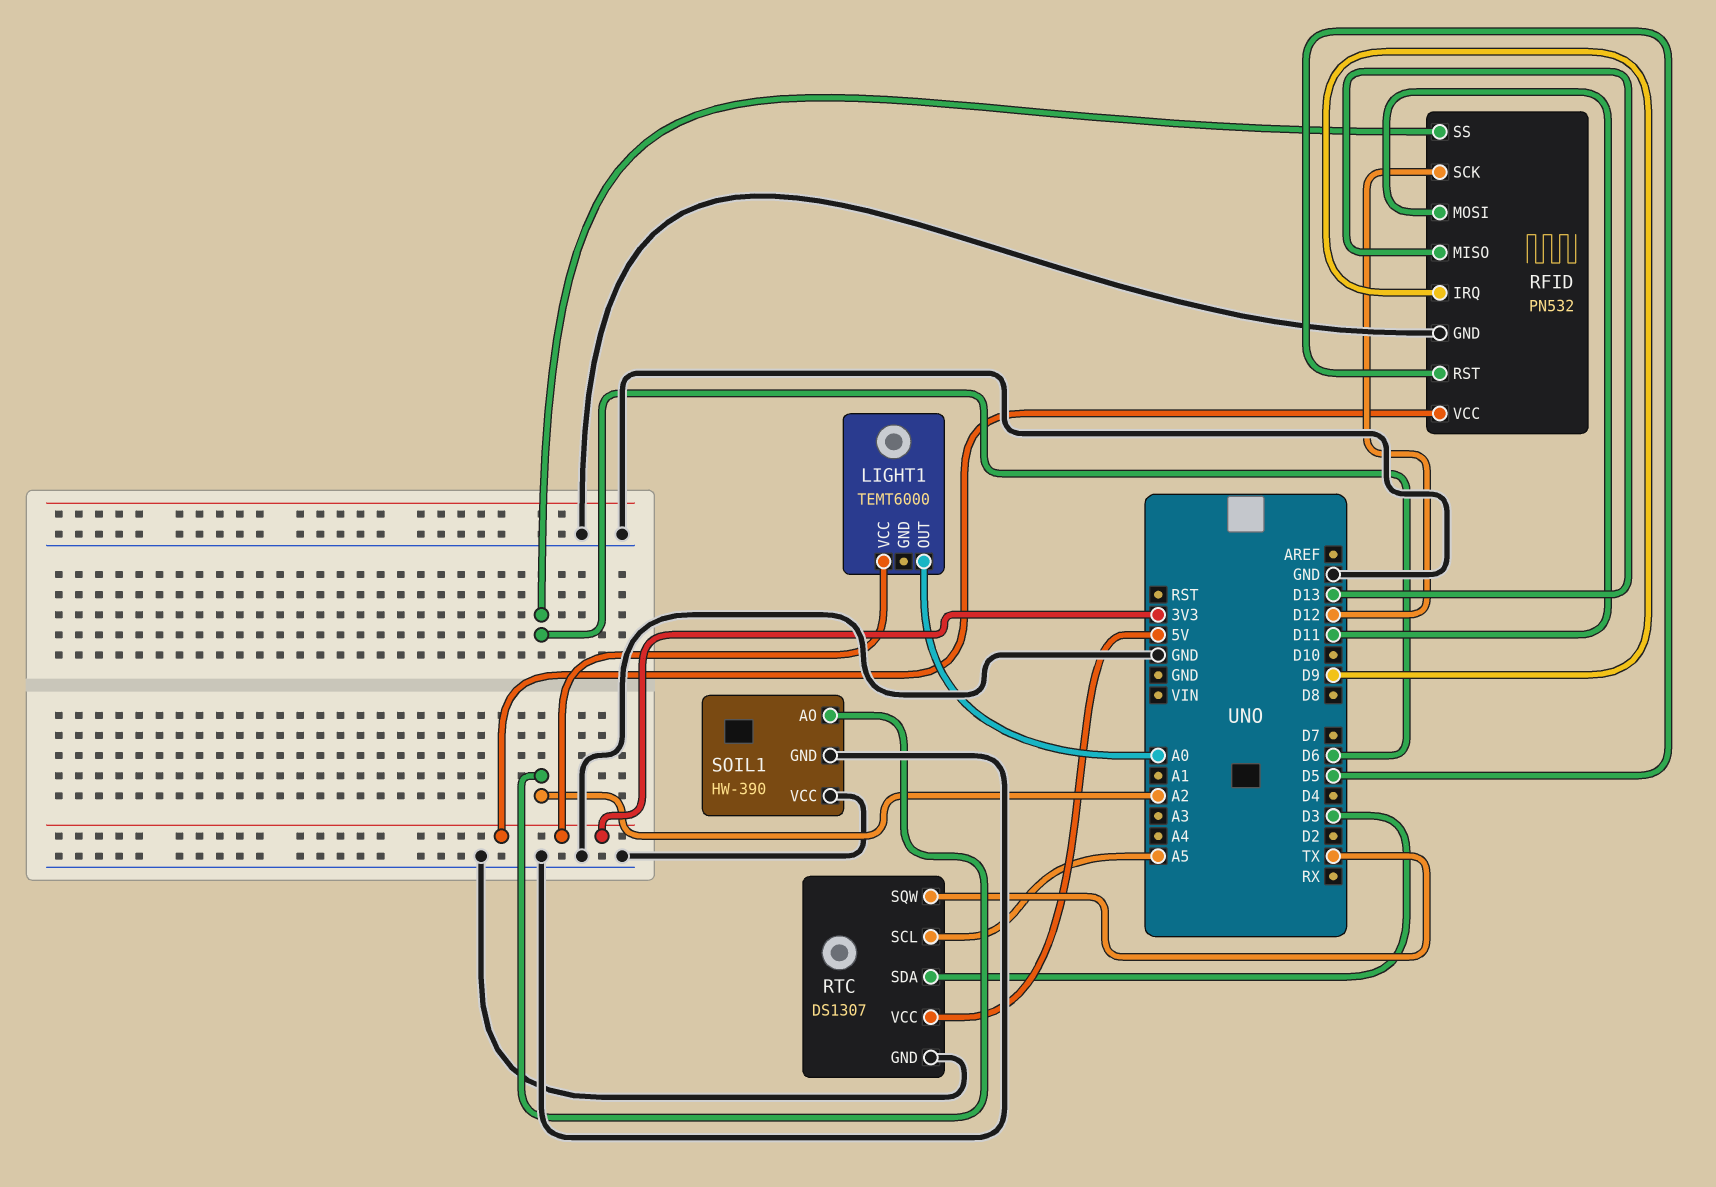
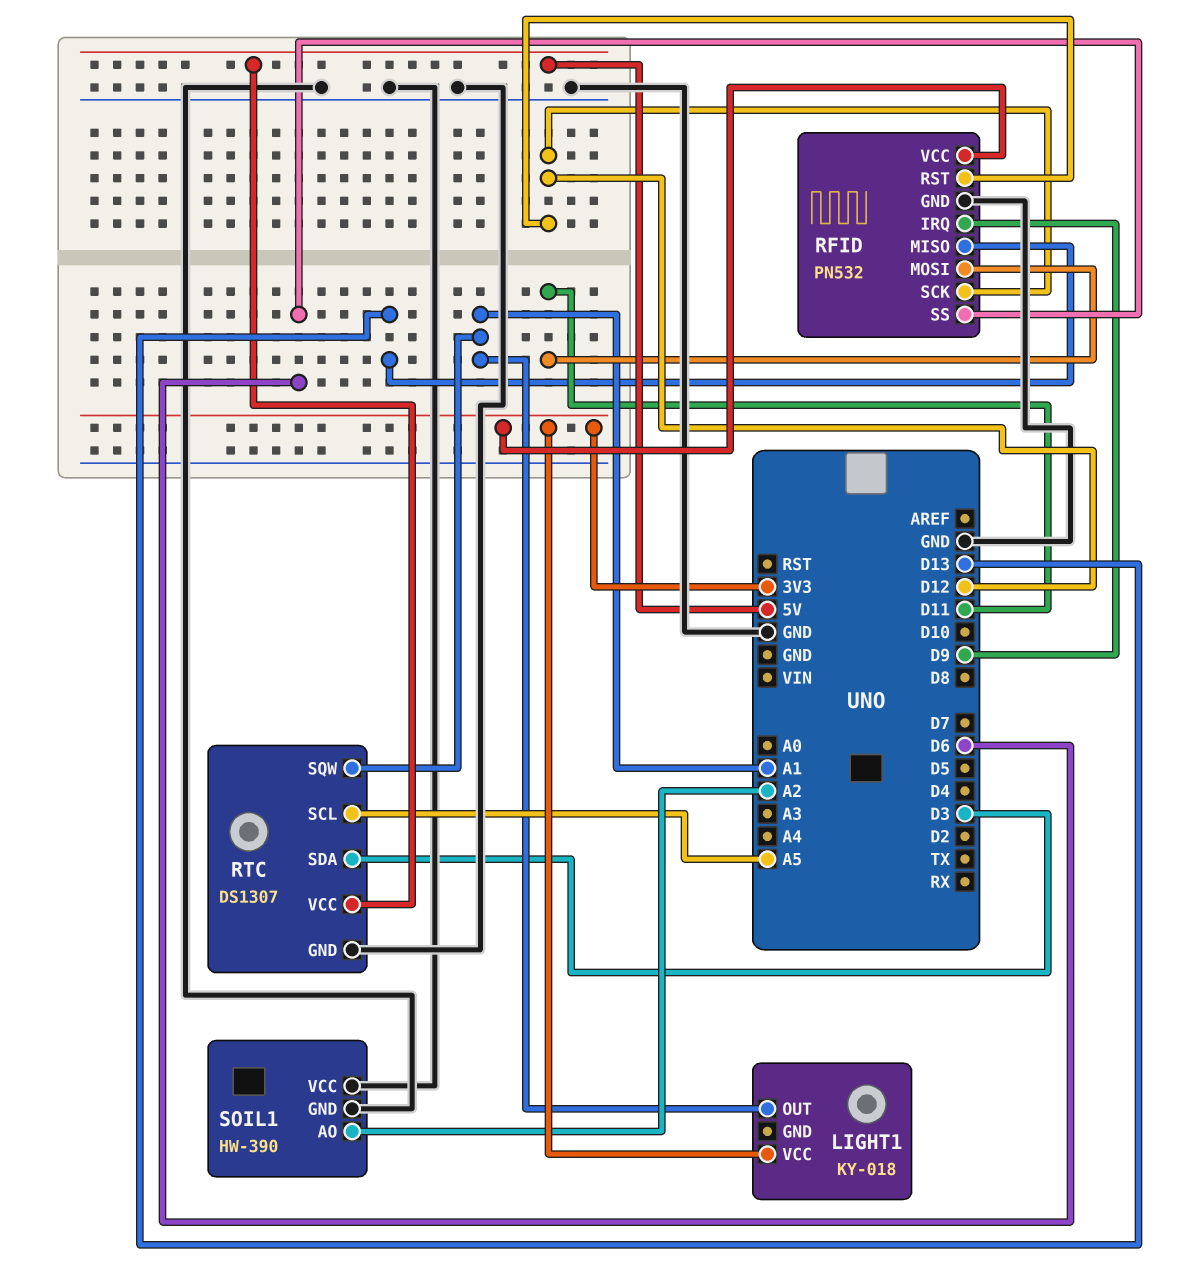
LIGHT1: TEMT6000 -> KY-018
LIGHT1 pin OUT: A0 -> A1
RFID pin RST: D5 -> D12
RTC pin SQW: TX -> A1

